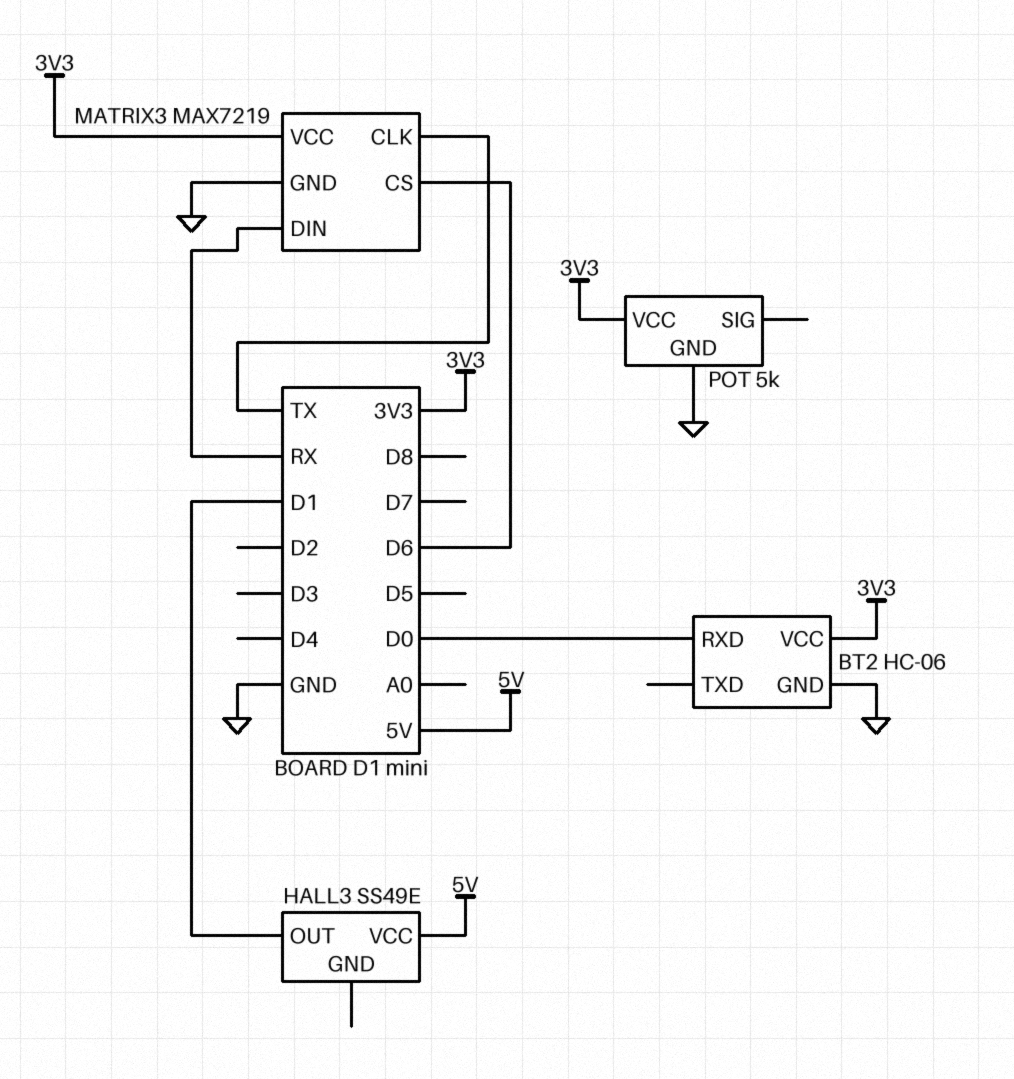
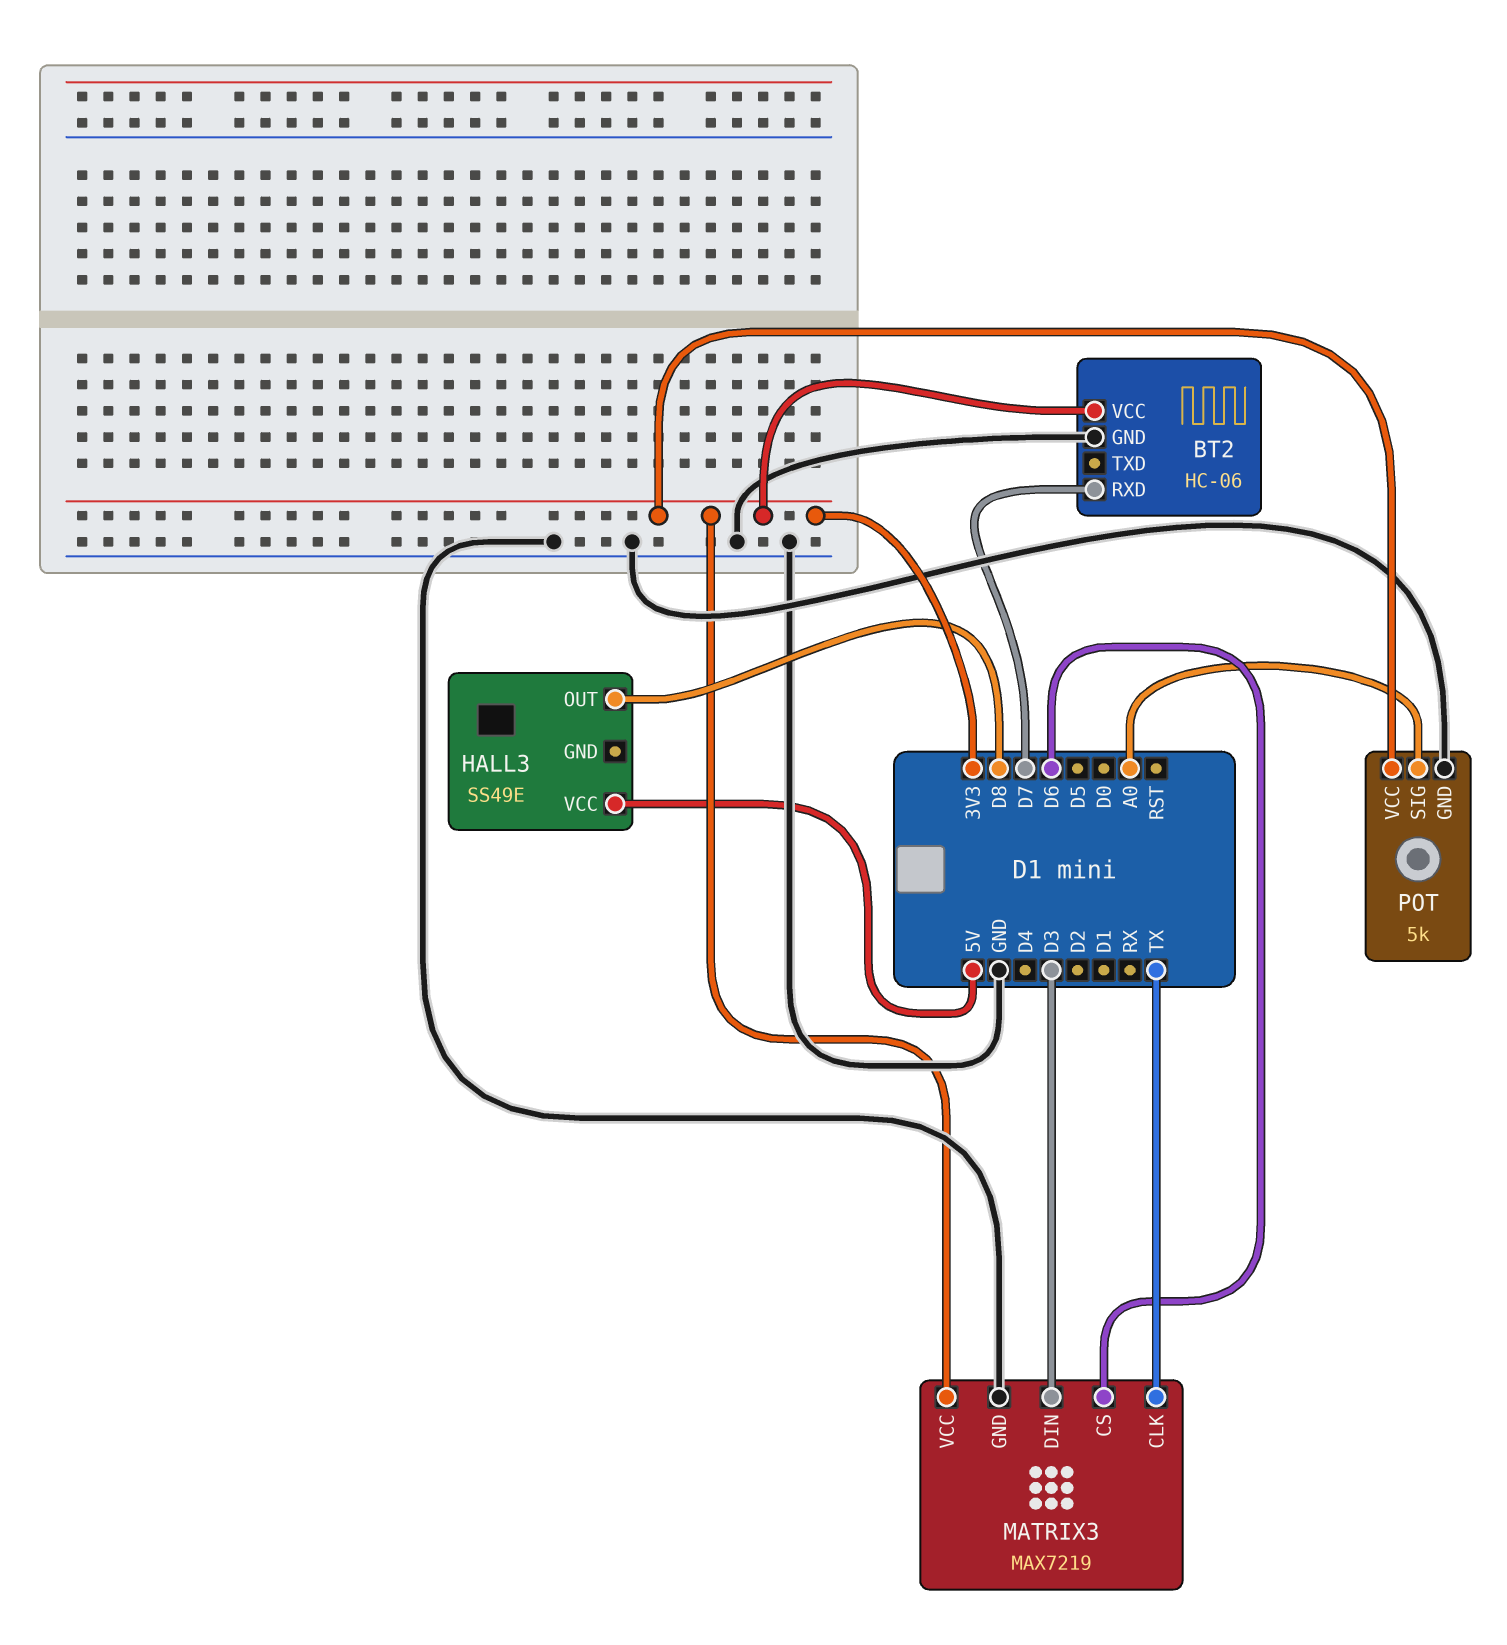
BT2 pin RXD: D0 -> D7
HALL3 pin OUT: D1 -> D8
MATRIX3 pin DIN: RX -> D3
POT pin SIG: none -> A0

